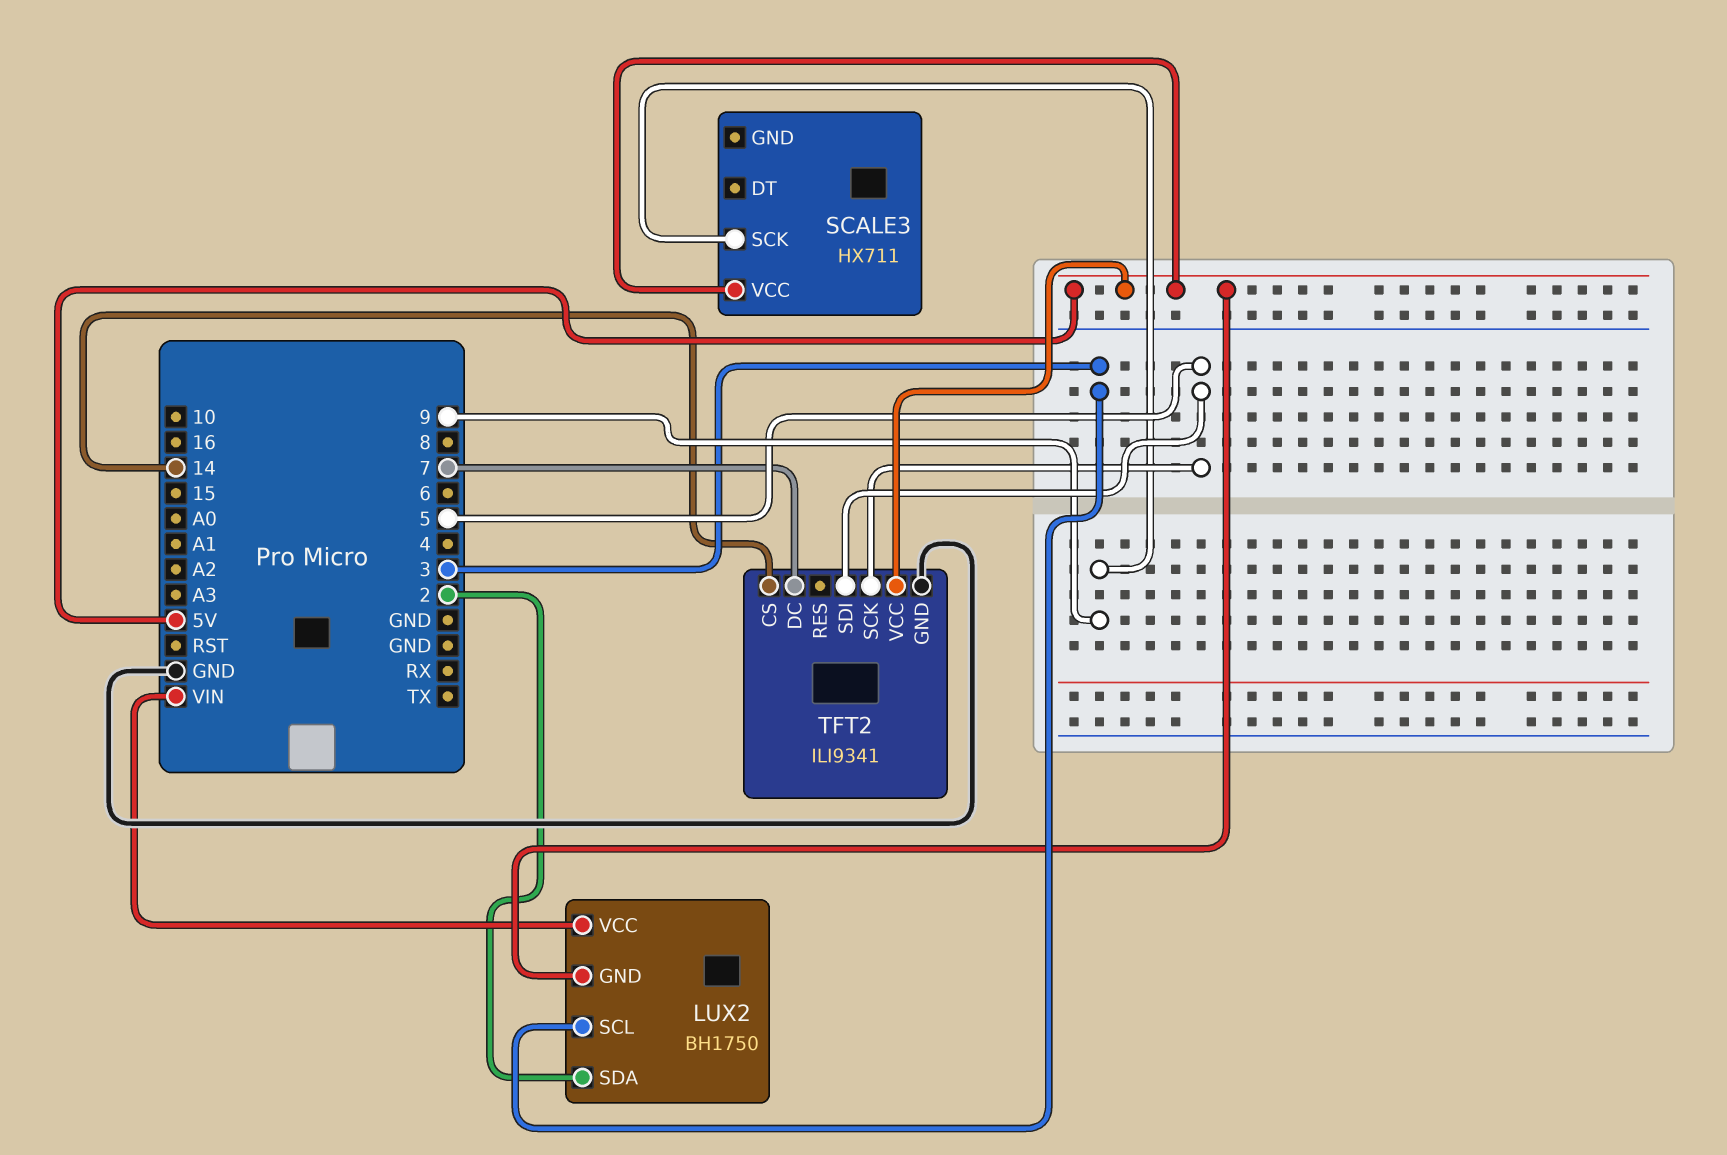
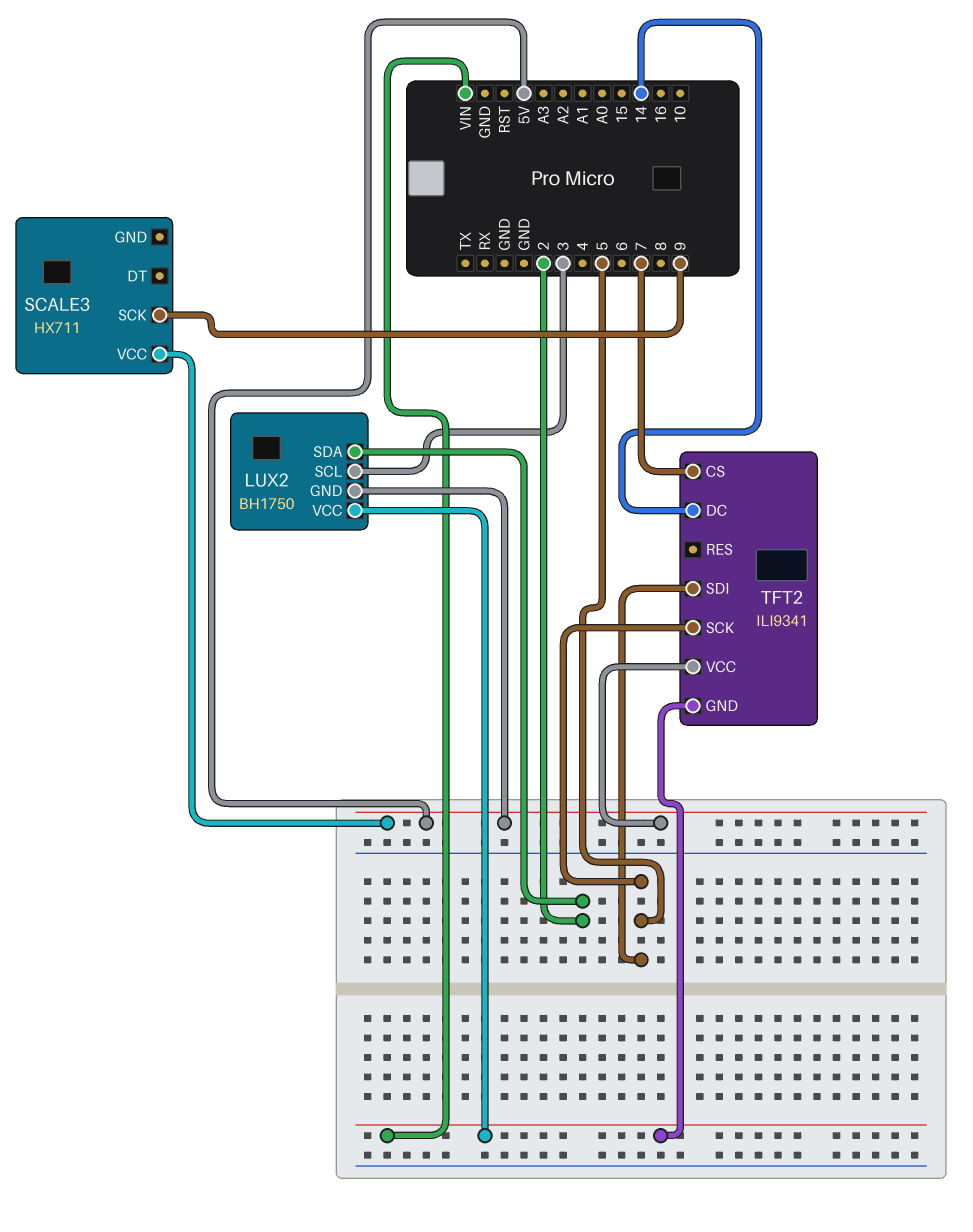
TFT2 pin CS: 14 -> 7
TFT2 pin DC: 7 -> 14
TFT2 pin GND: GND -> VIN

